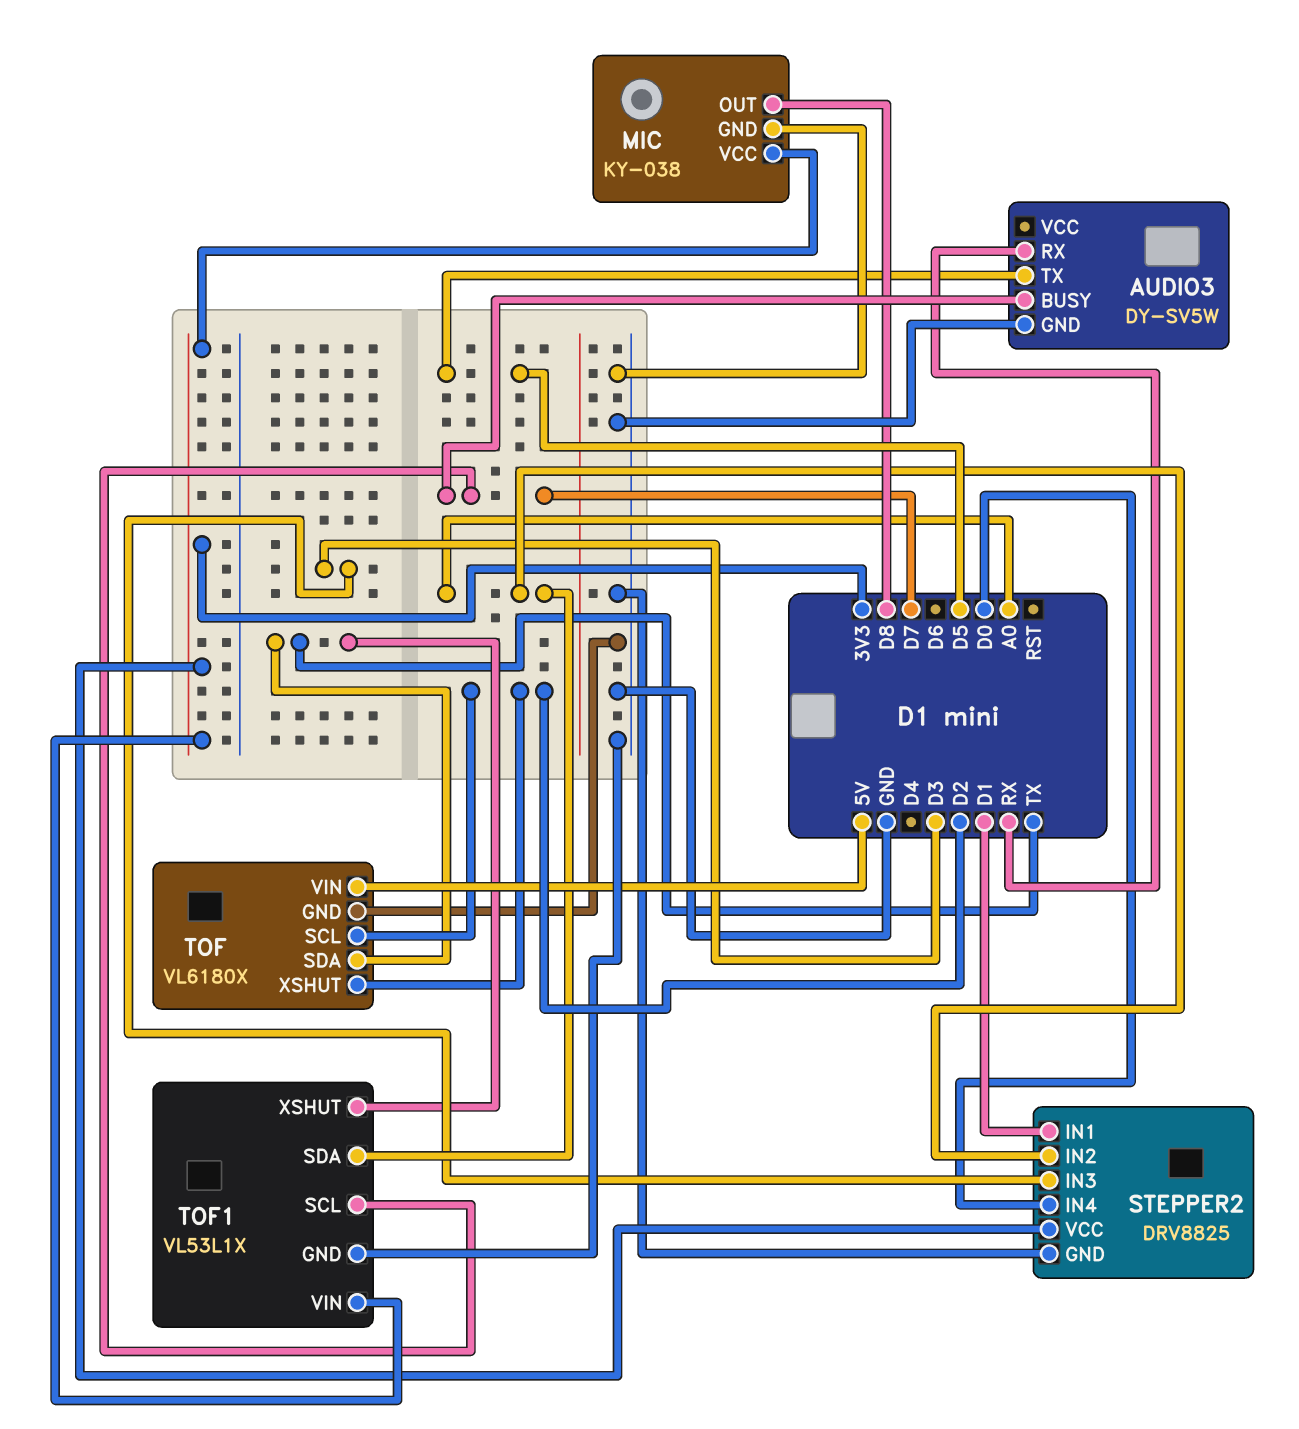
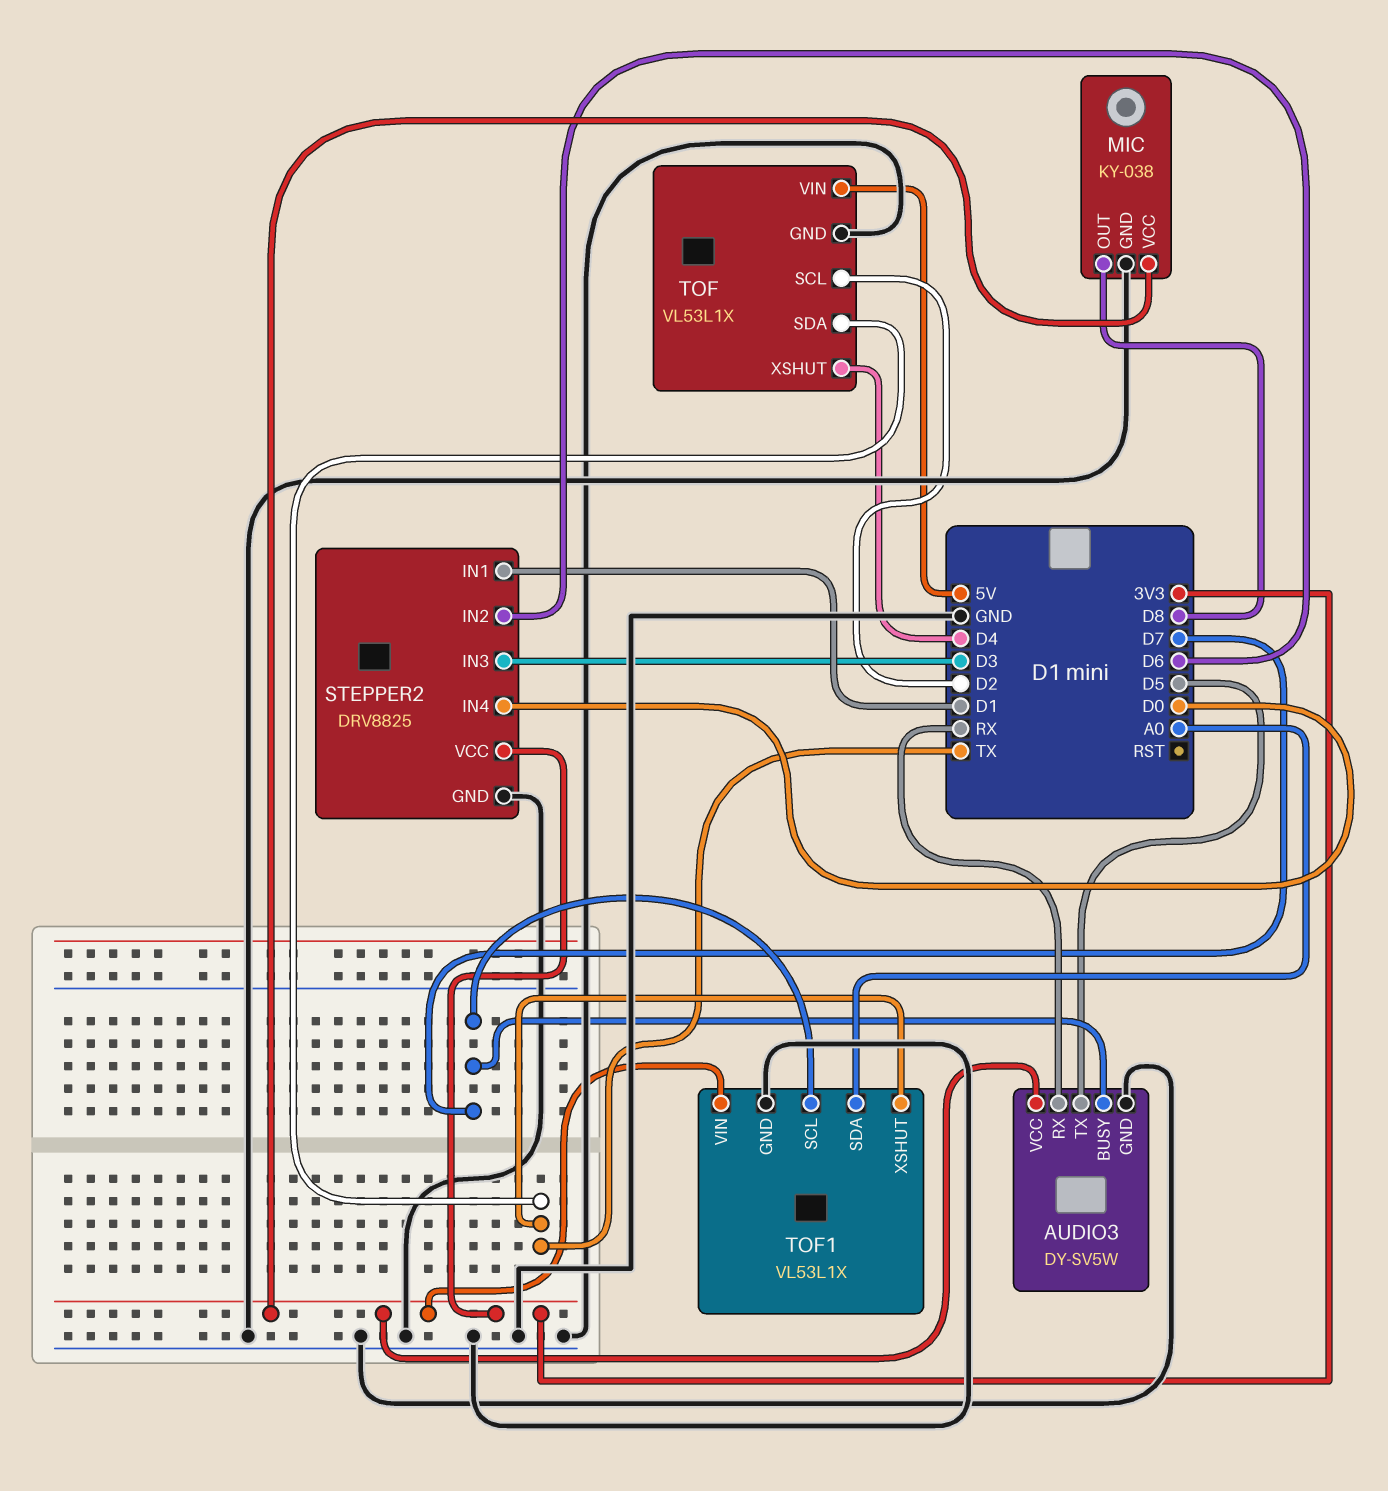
AUDIO3 pin VCC: none -> 3V3
STEPPER2 pin IN2: A0 -> D6
TOF: VL6180X -> VL53L1X
TOF pin XSHUT: D2 -> D4

